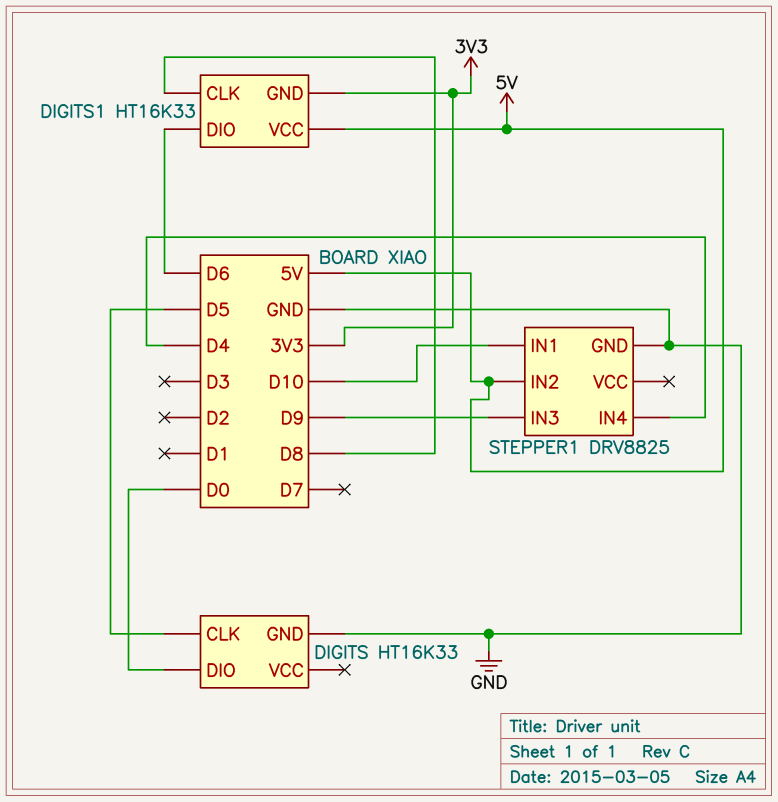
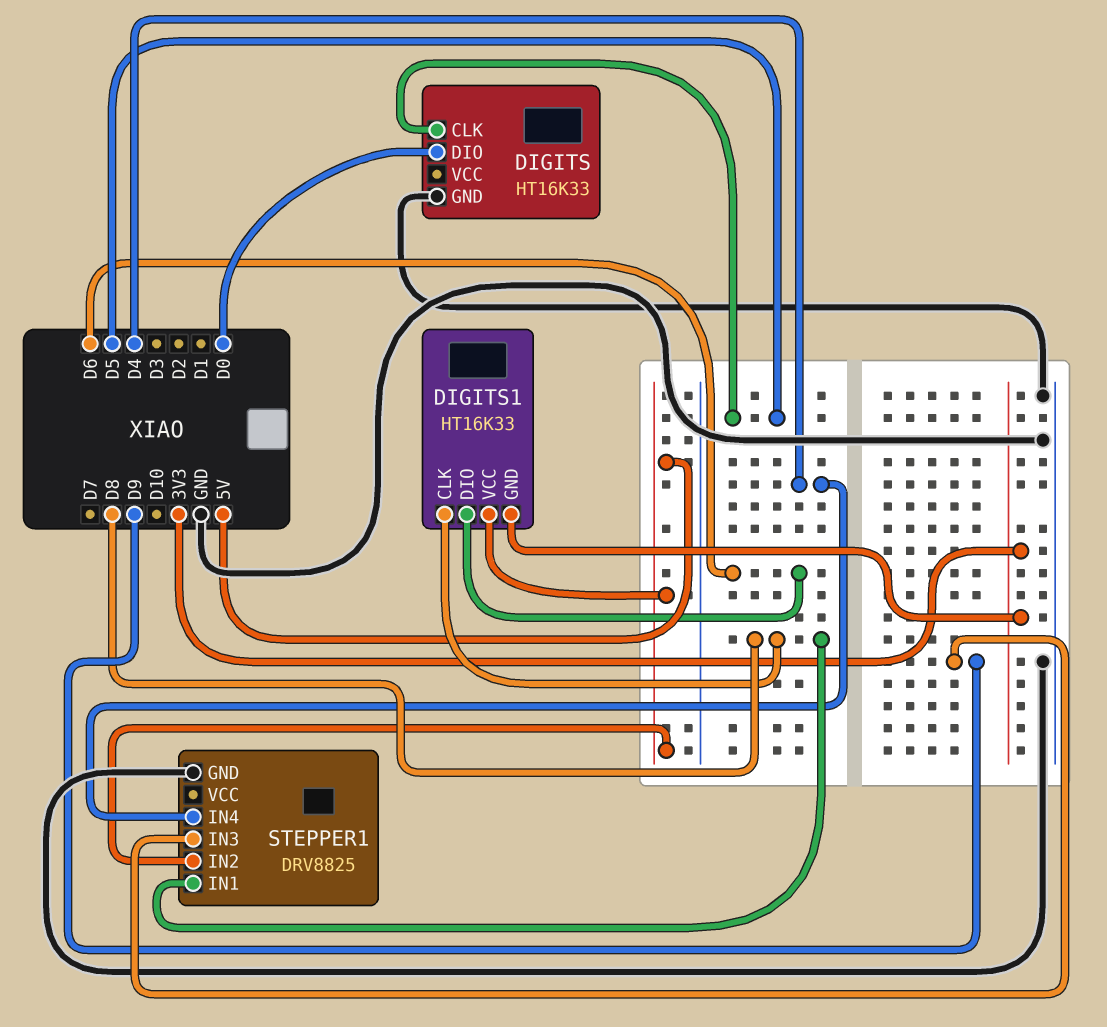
STEPPER1 pin IN1: D10 -> D8

